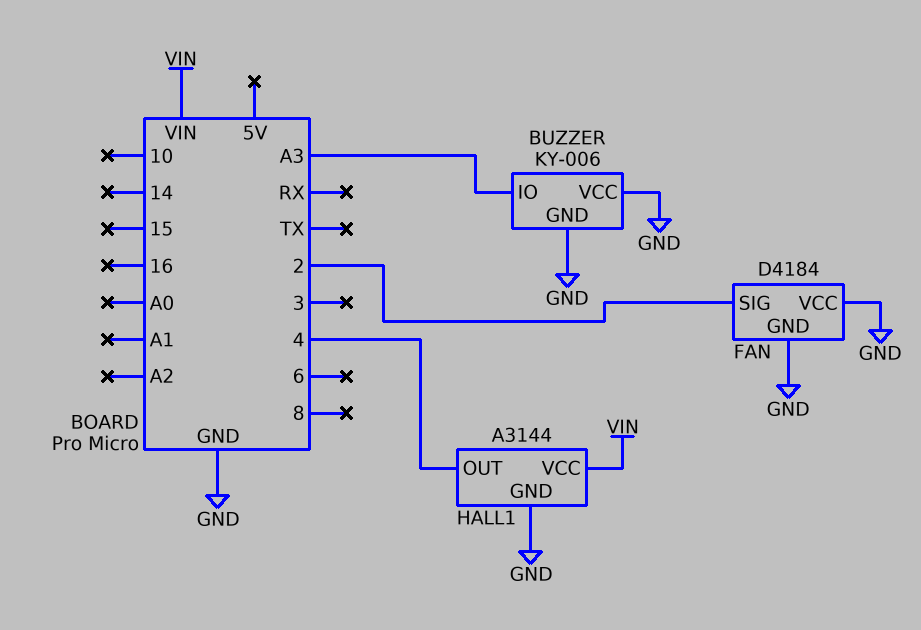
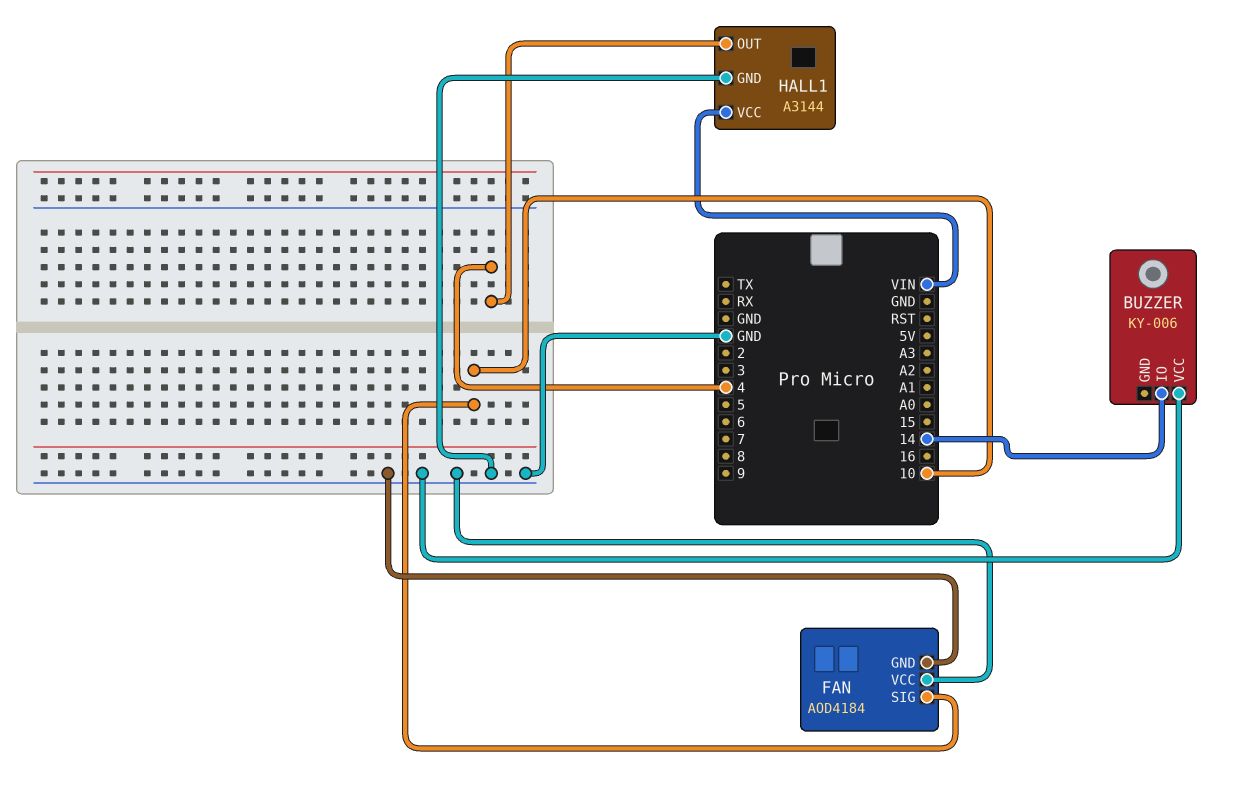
BUZZER pin GND: GND -> none
BUZZER pin IO: A3 -> 14
FAN: D4184 -> AOD4184
FAN pin SIG: 2 -> 10

